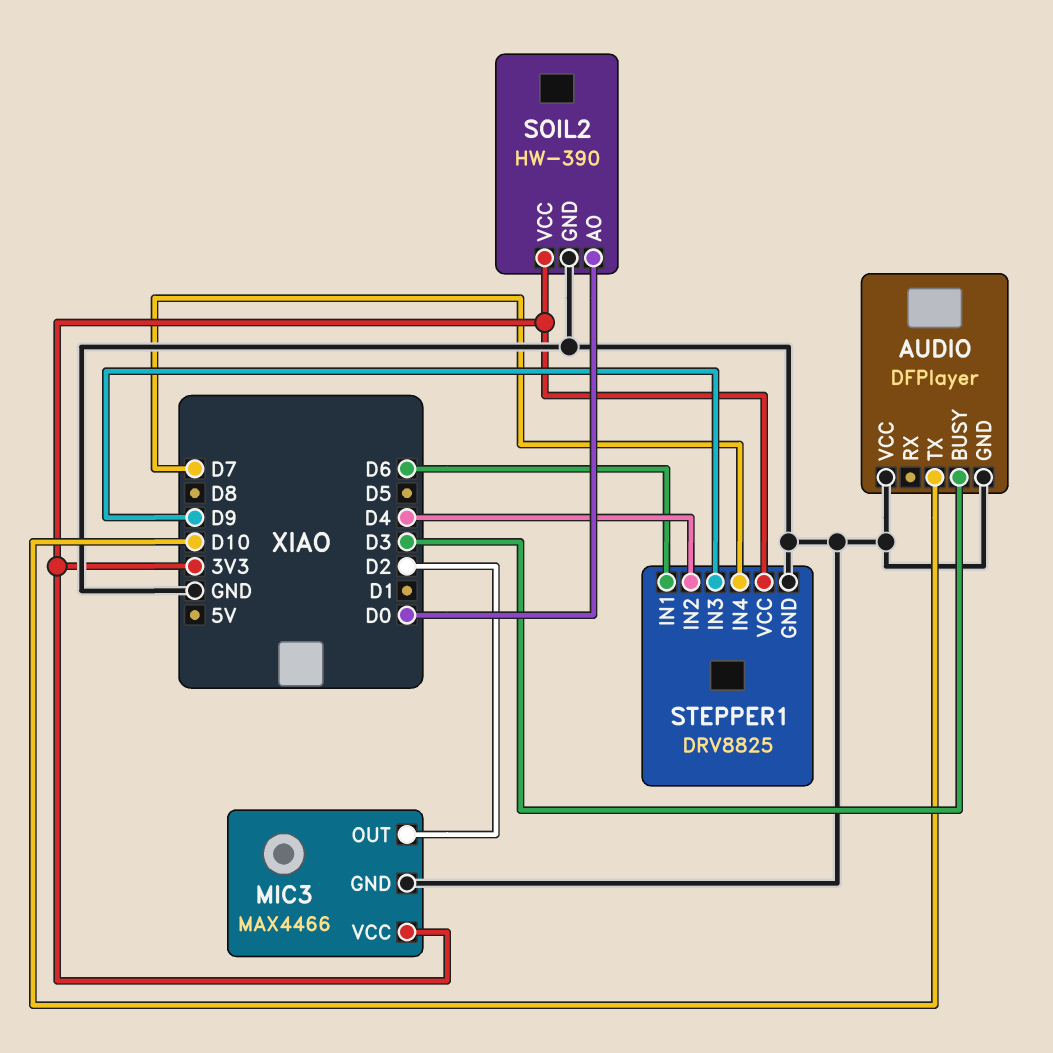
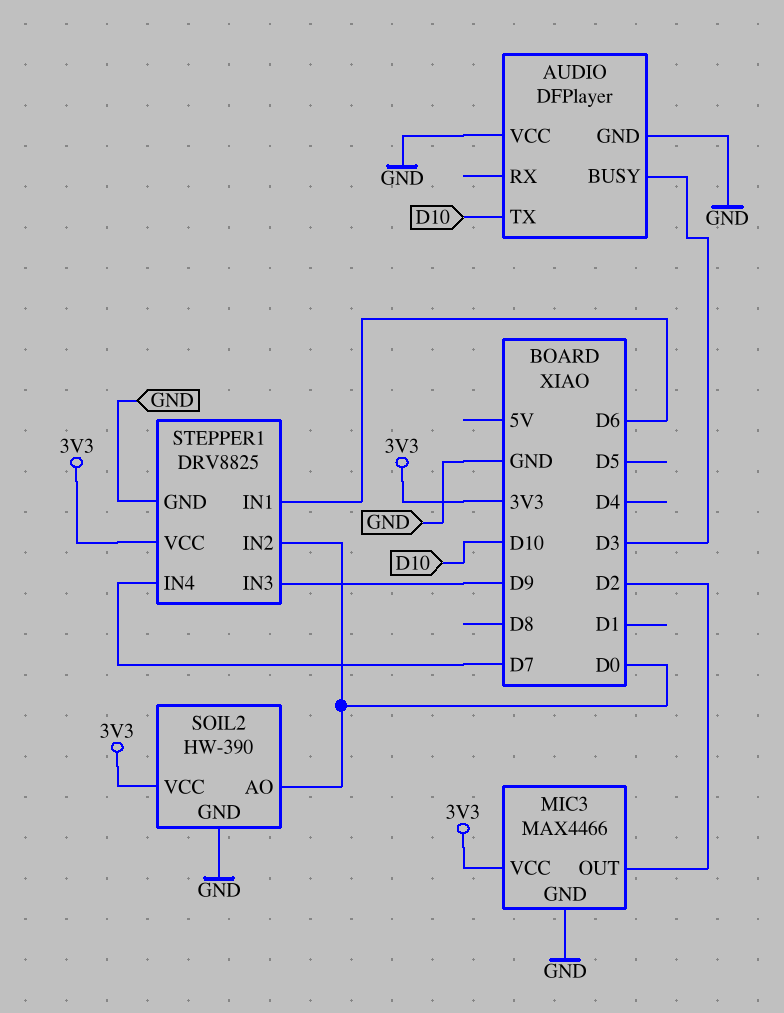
STEPPER1 pin IN2: D4 -> D0

